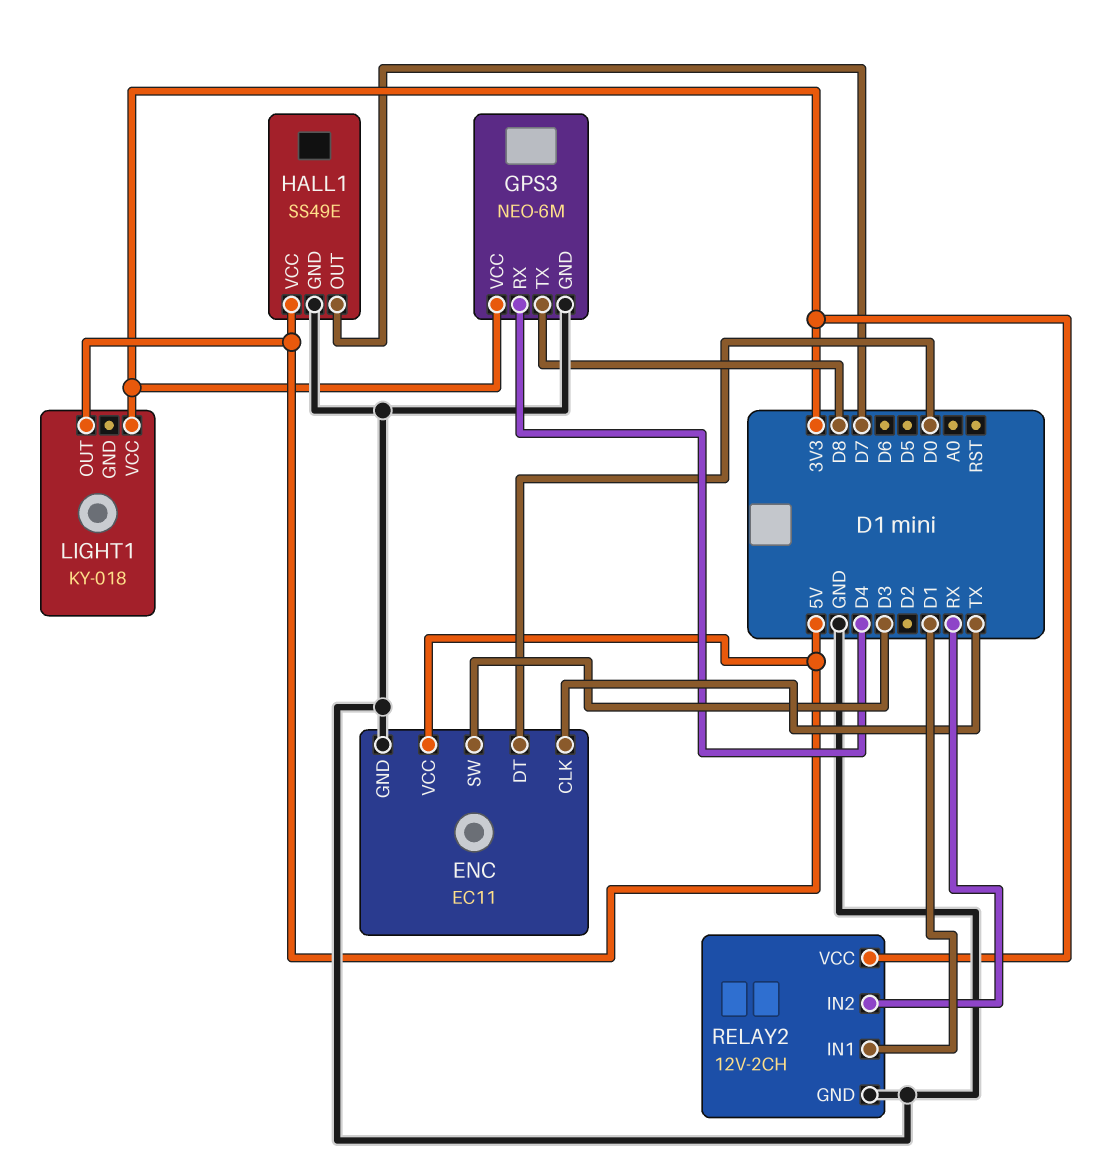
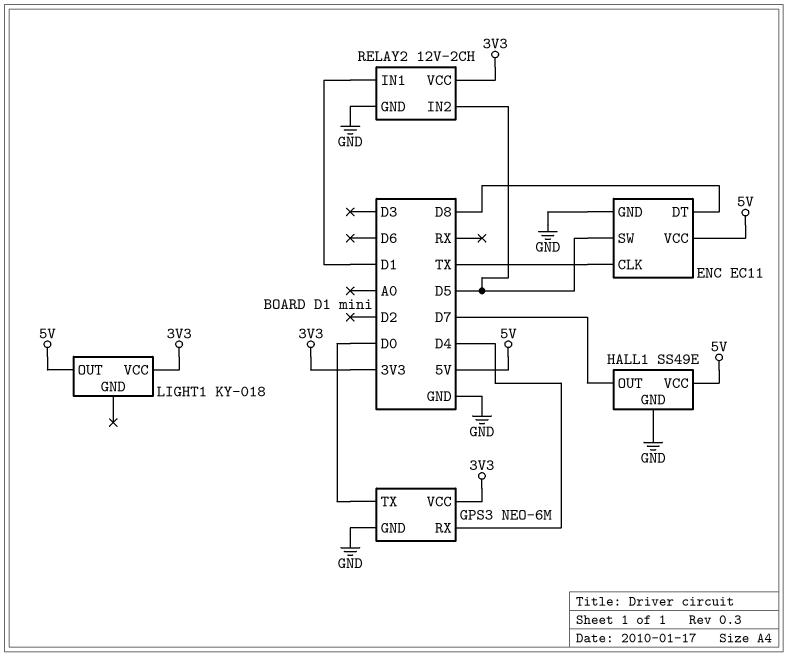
ENC pin DT: D0 -> D8
ENC pin SW: D3 -> D5
GPS3 pin TX: D8 -> D0
RELAY2 pin IN2: RX -> D5

